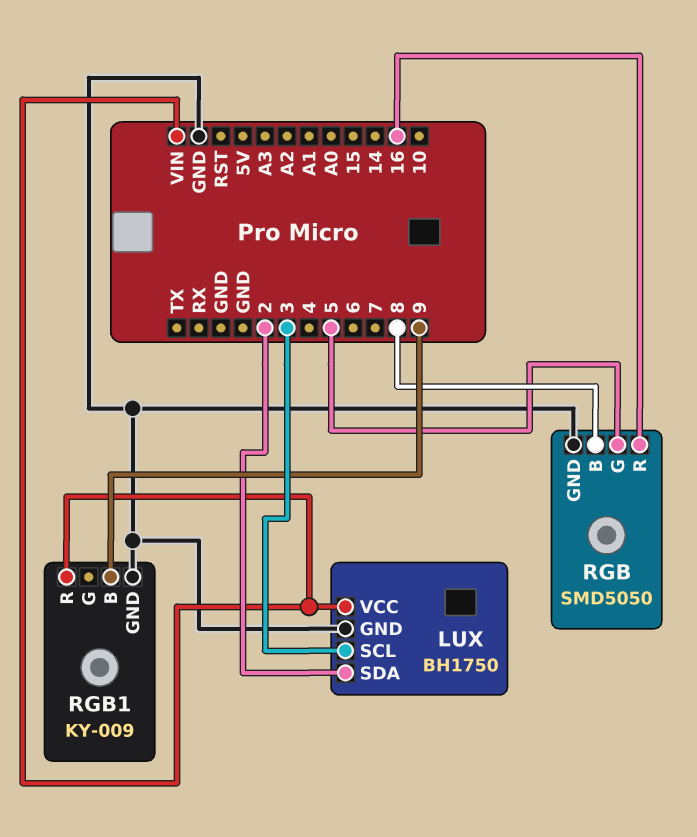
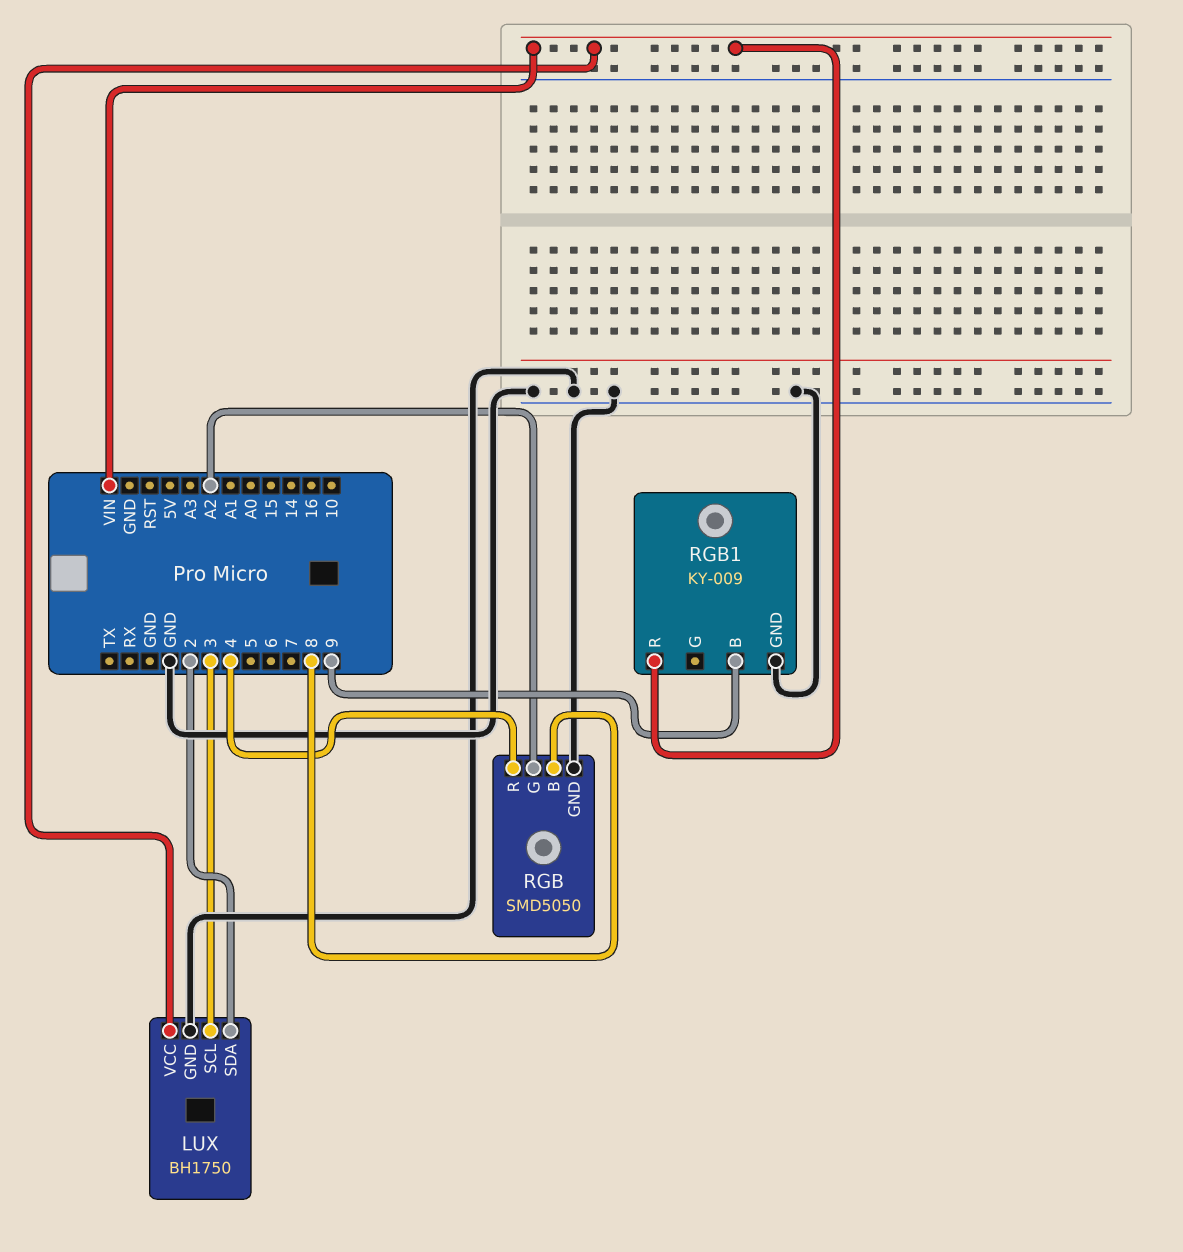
RGB pin G: 5 -> A2
RGB pin R: 16 -> 4

